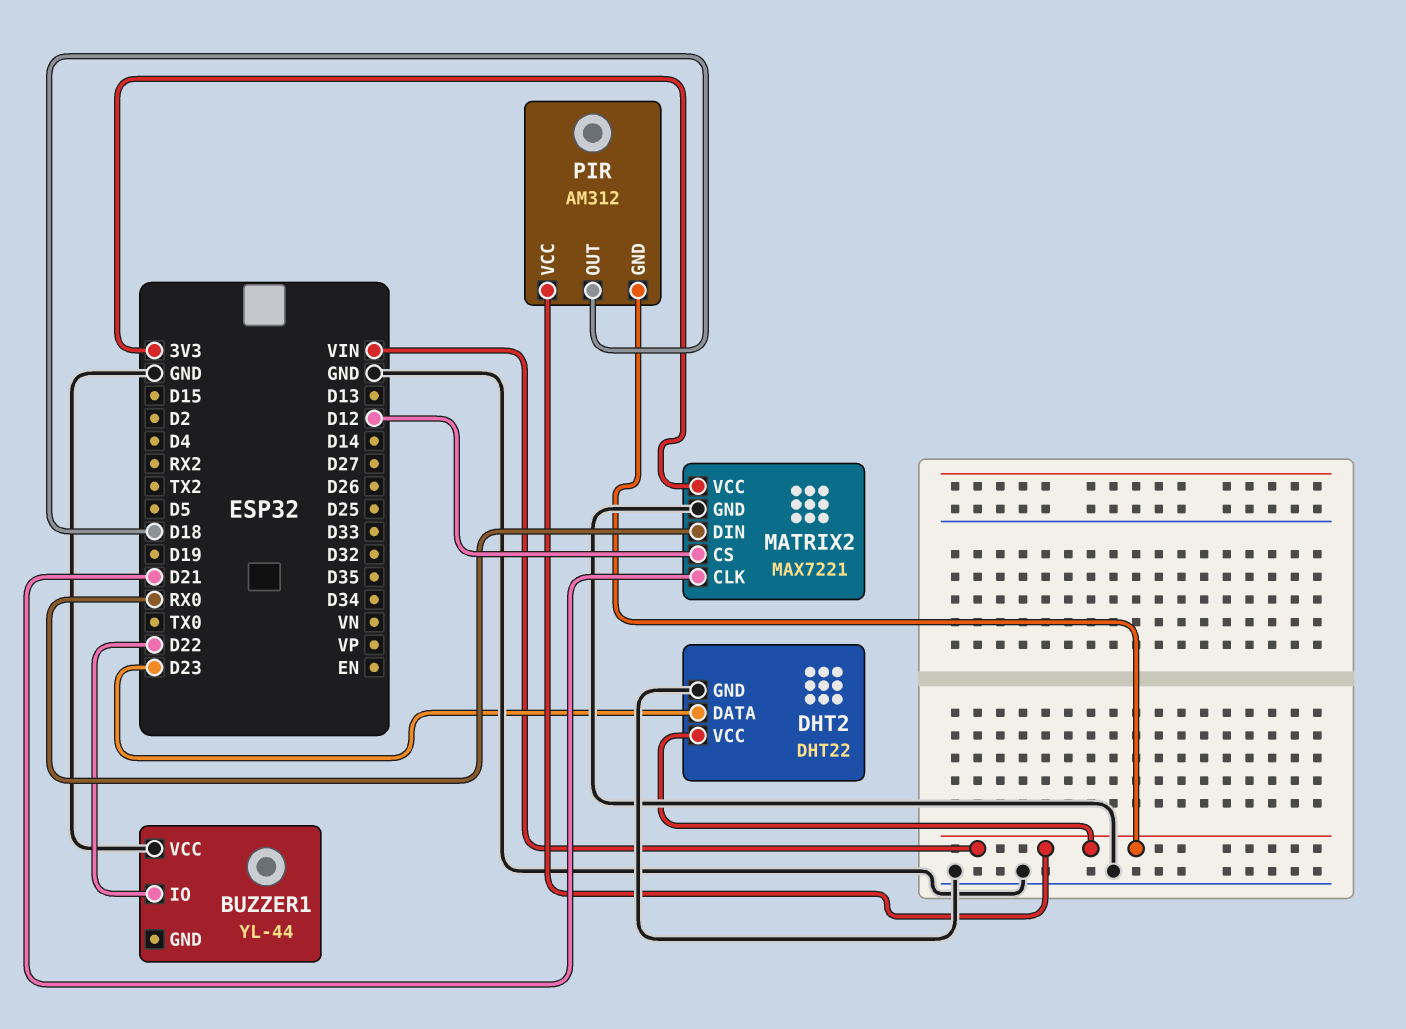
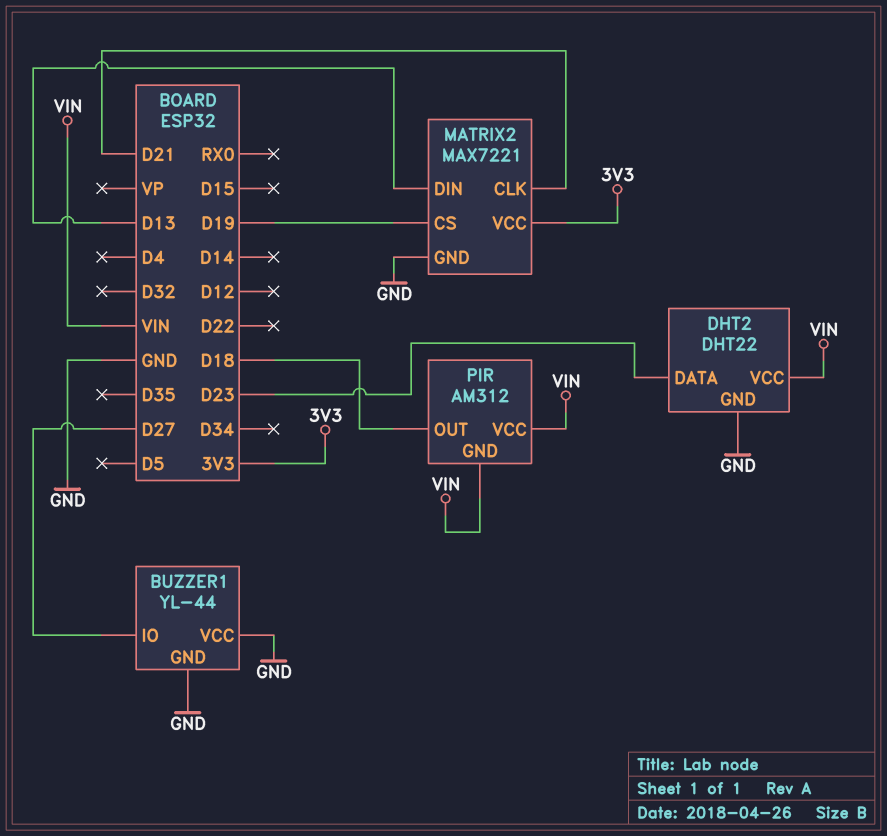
BUZZER1 pin GND: none -> GND
BUZZER1 pin IO: D22 -> D27
MATRIX2 pin CS: D12 -> D19
MATRIX2 pin DIN: RX0 -> D13

